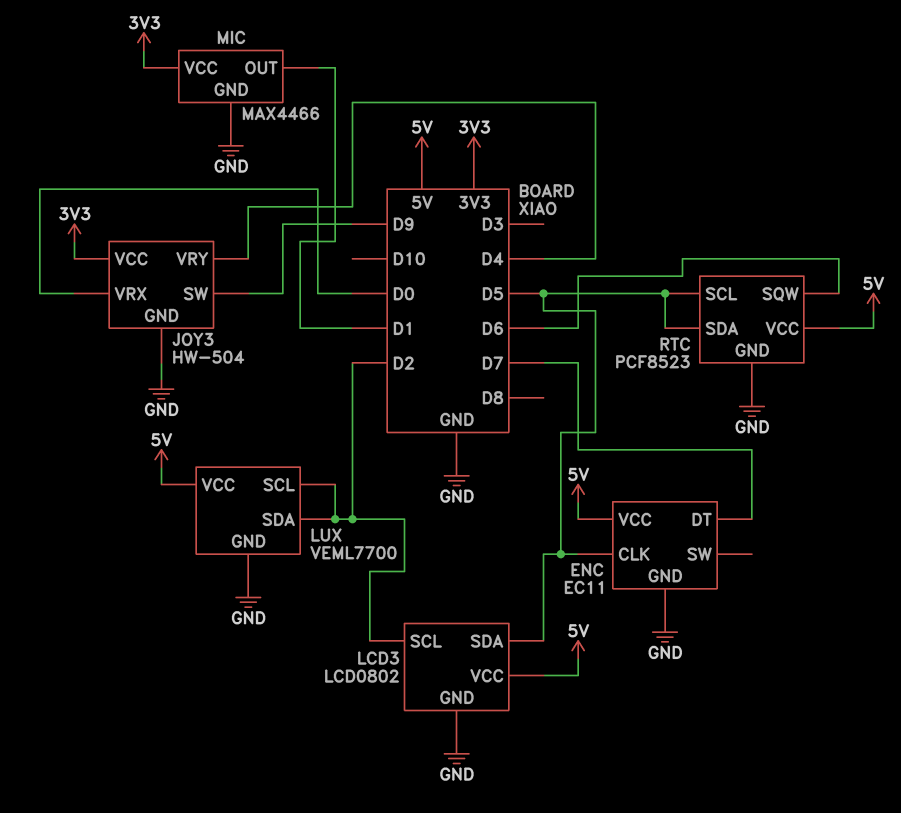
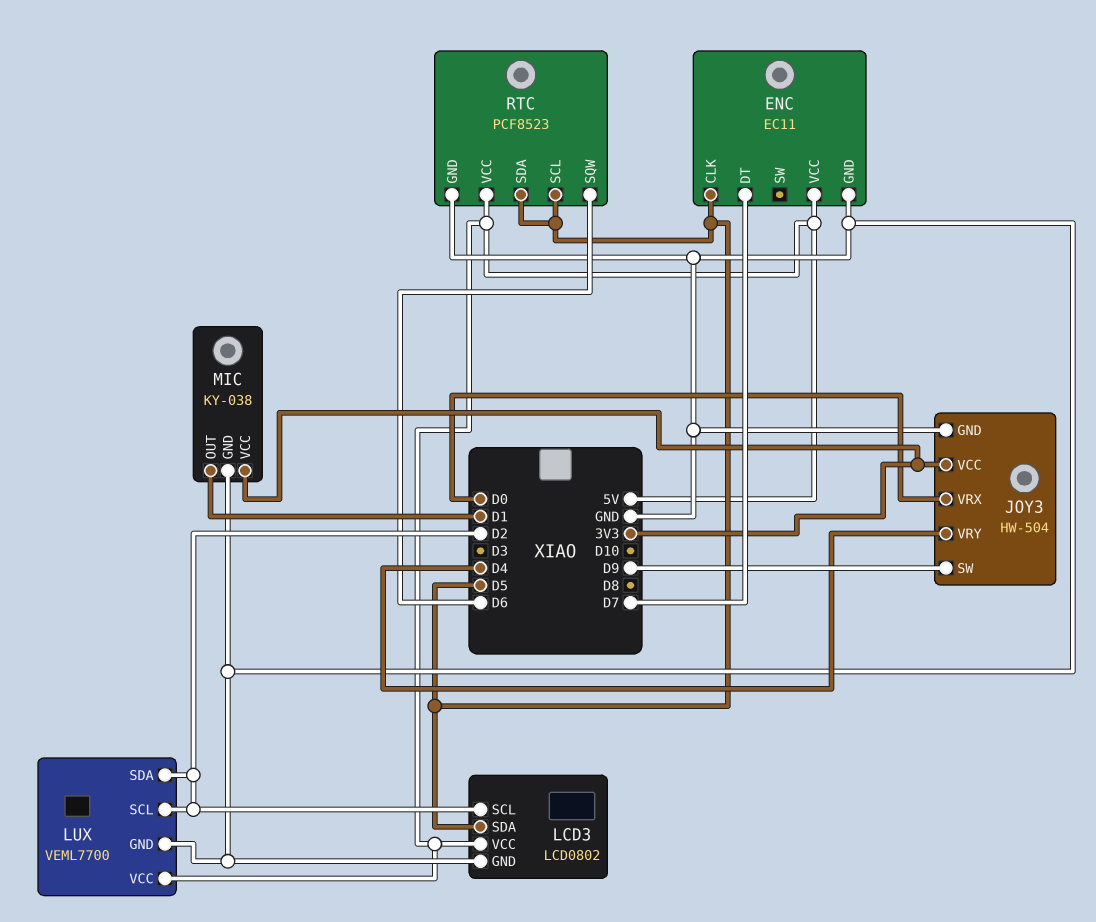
MIC: MAX4466 -> KY-038

